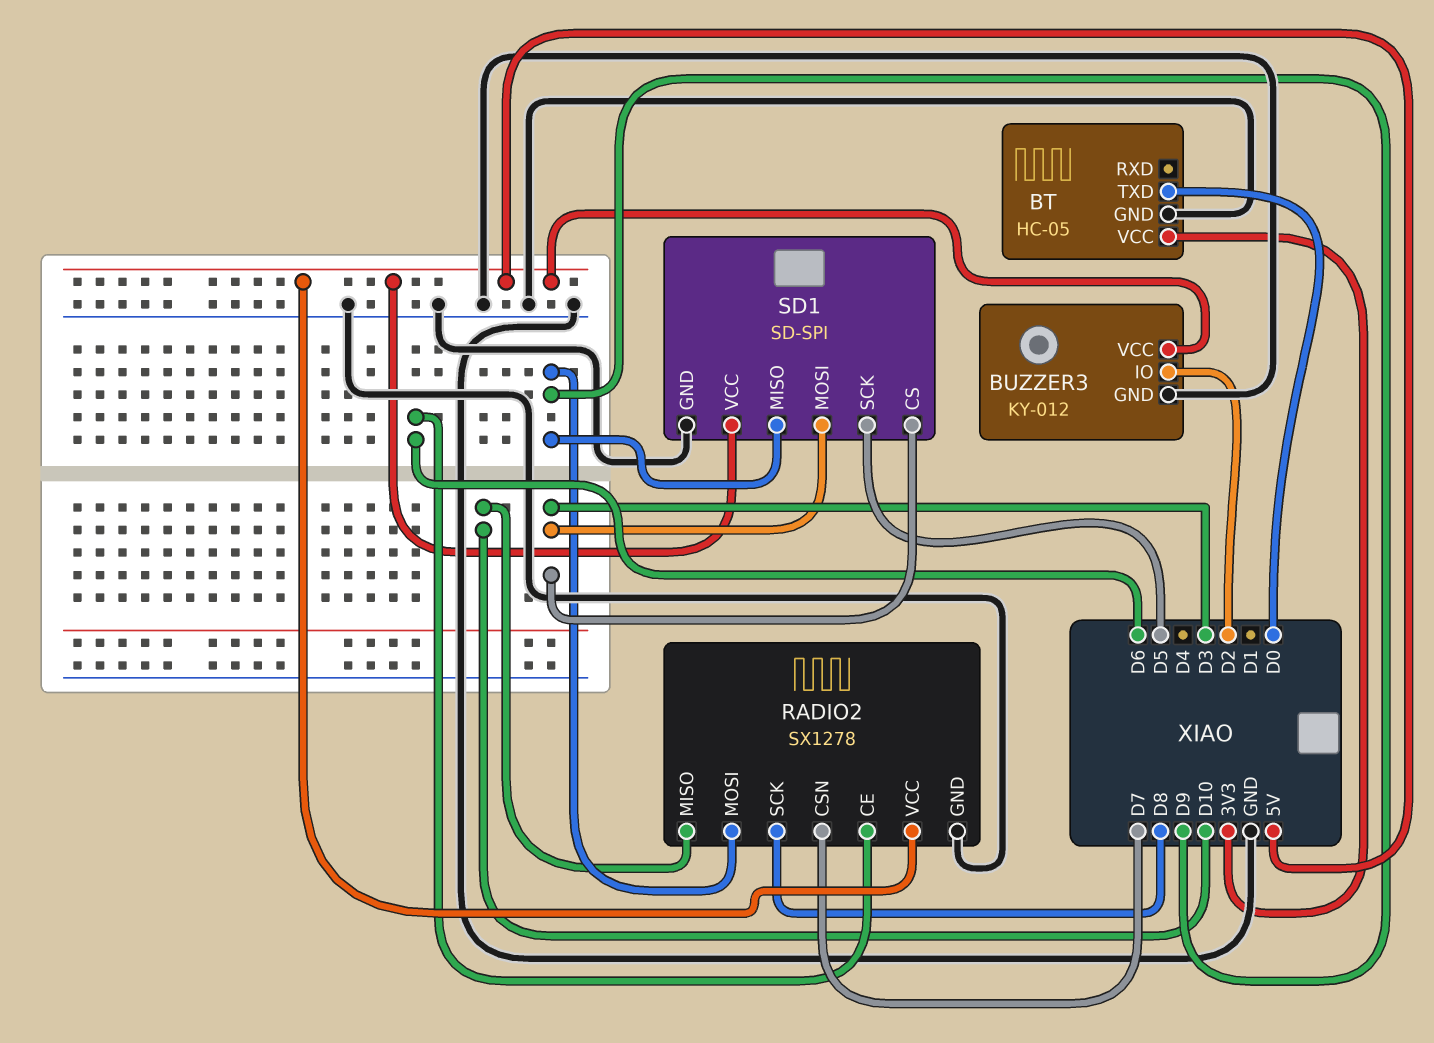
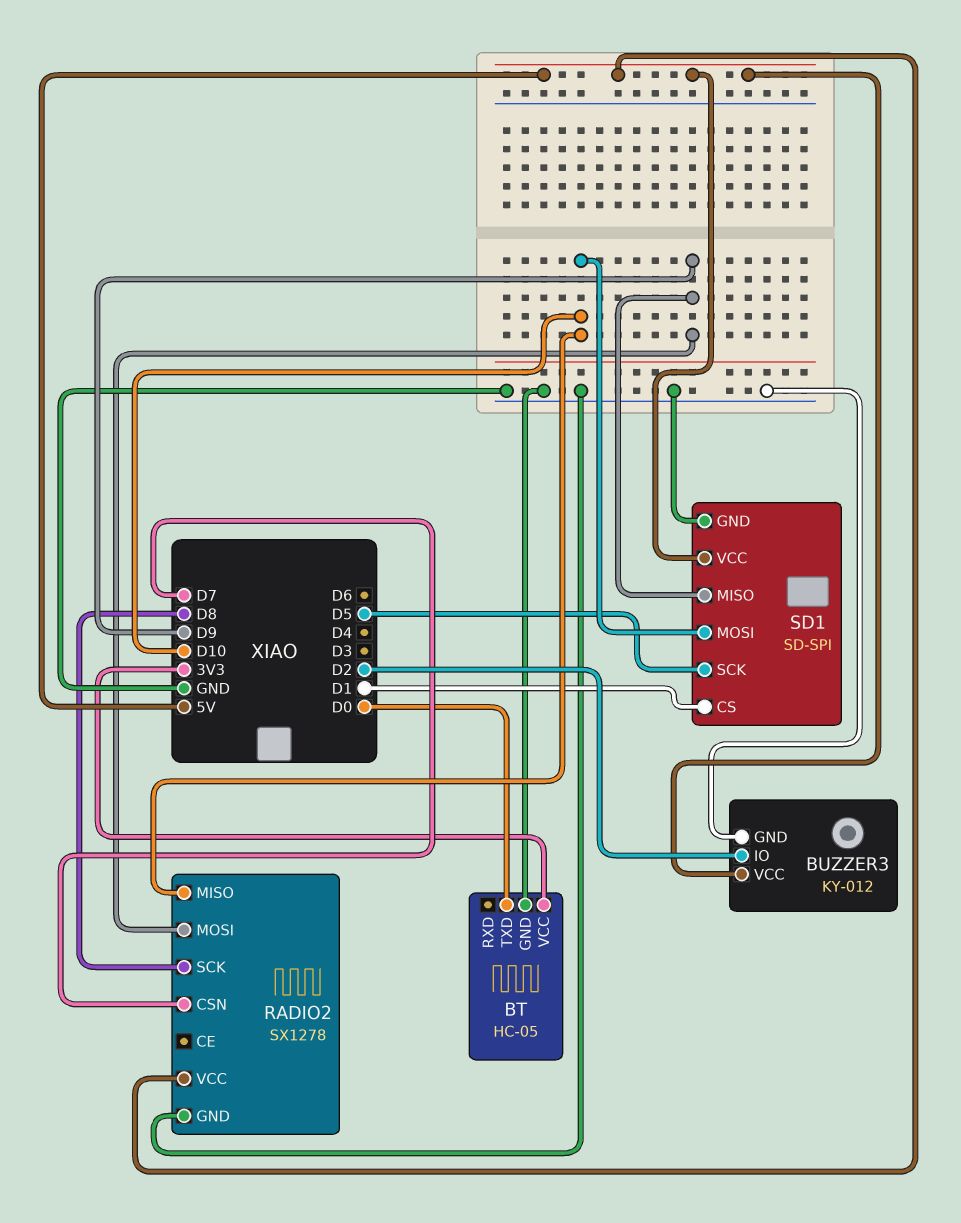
RADIO2 pin CE: D6 -> none
SD1 pin CS: D3 -> D1
SD1 pin MOSI: D3 -> D10

